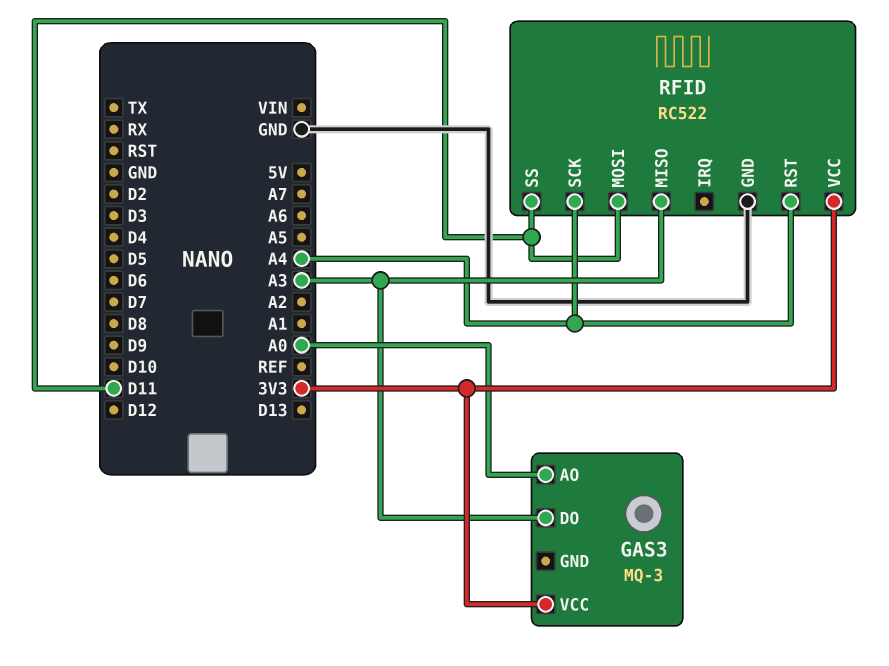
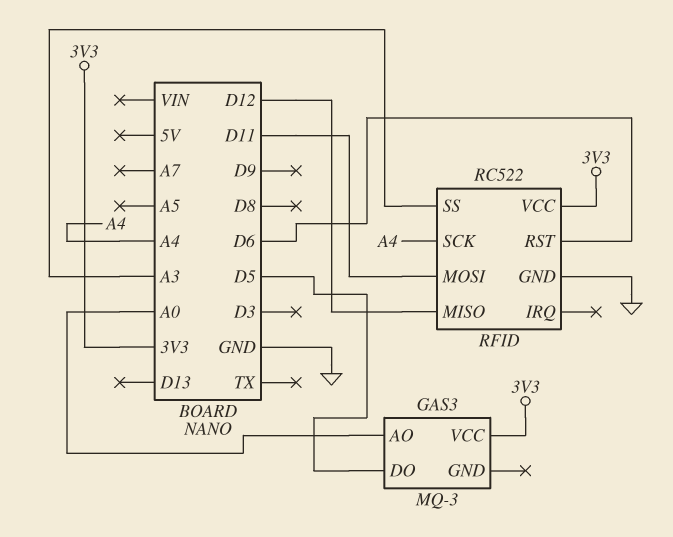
GAS3 pin DO: A3 -> D5
RFID pin MISO: A3 -> D12
RFID pin RST: A4 -> D6
RFID pin SS: D11 -> A3

